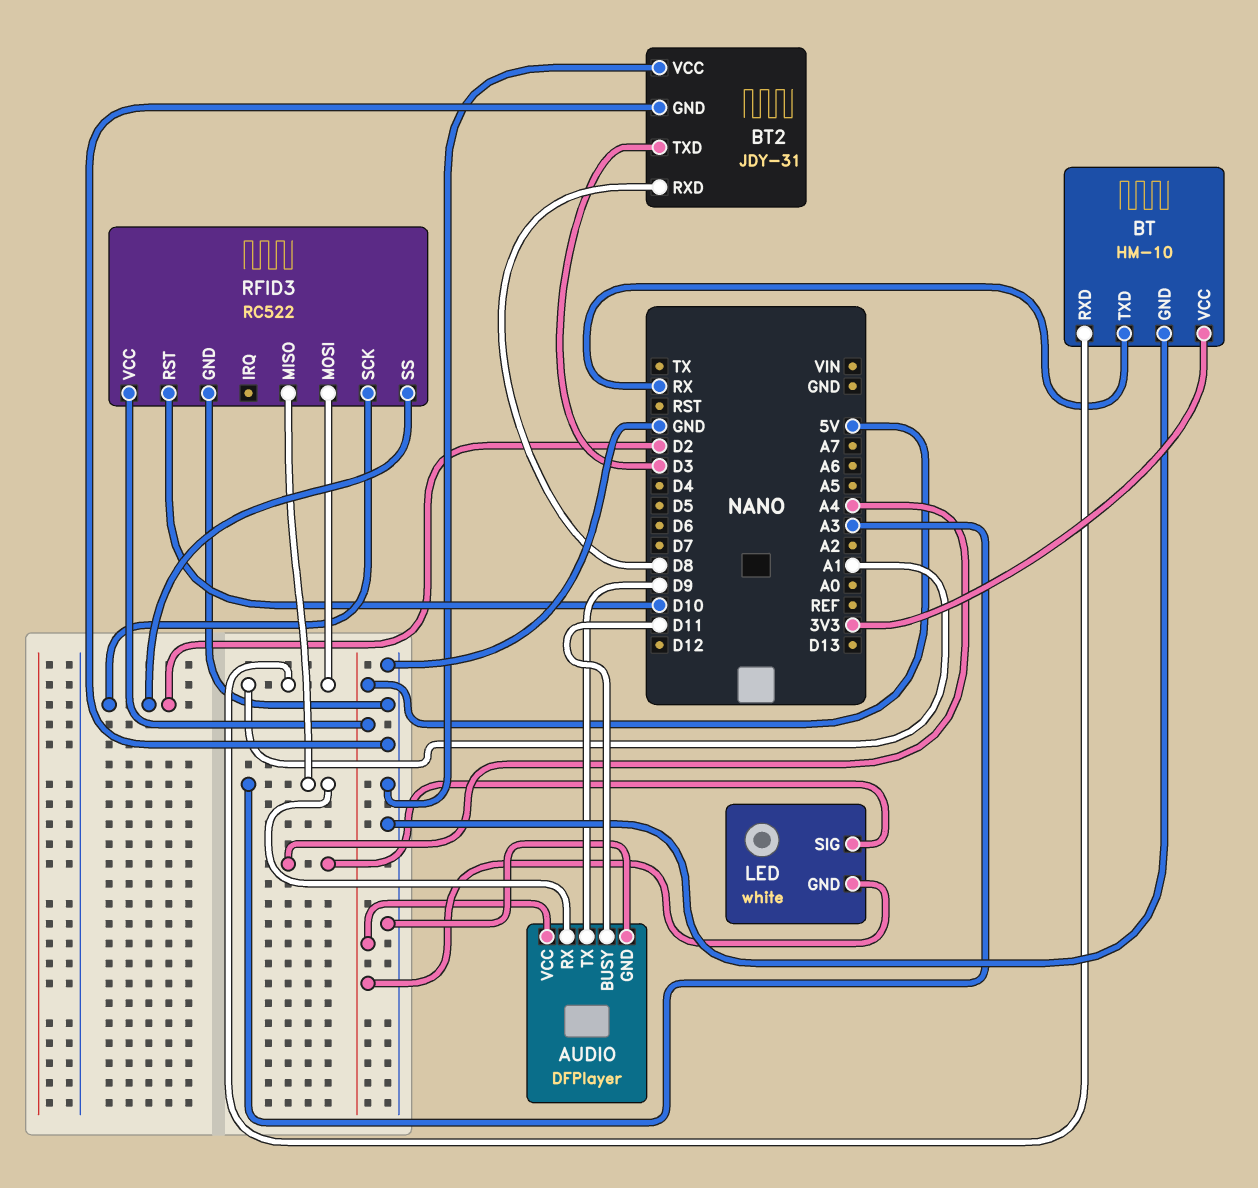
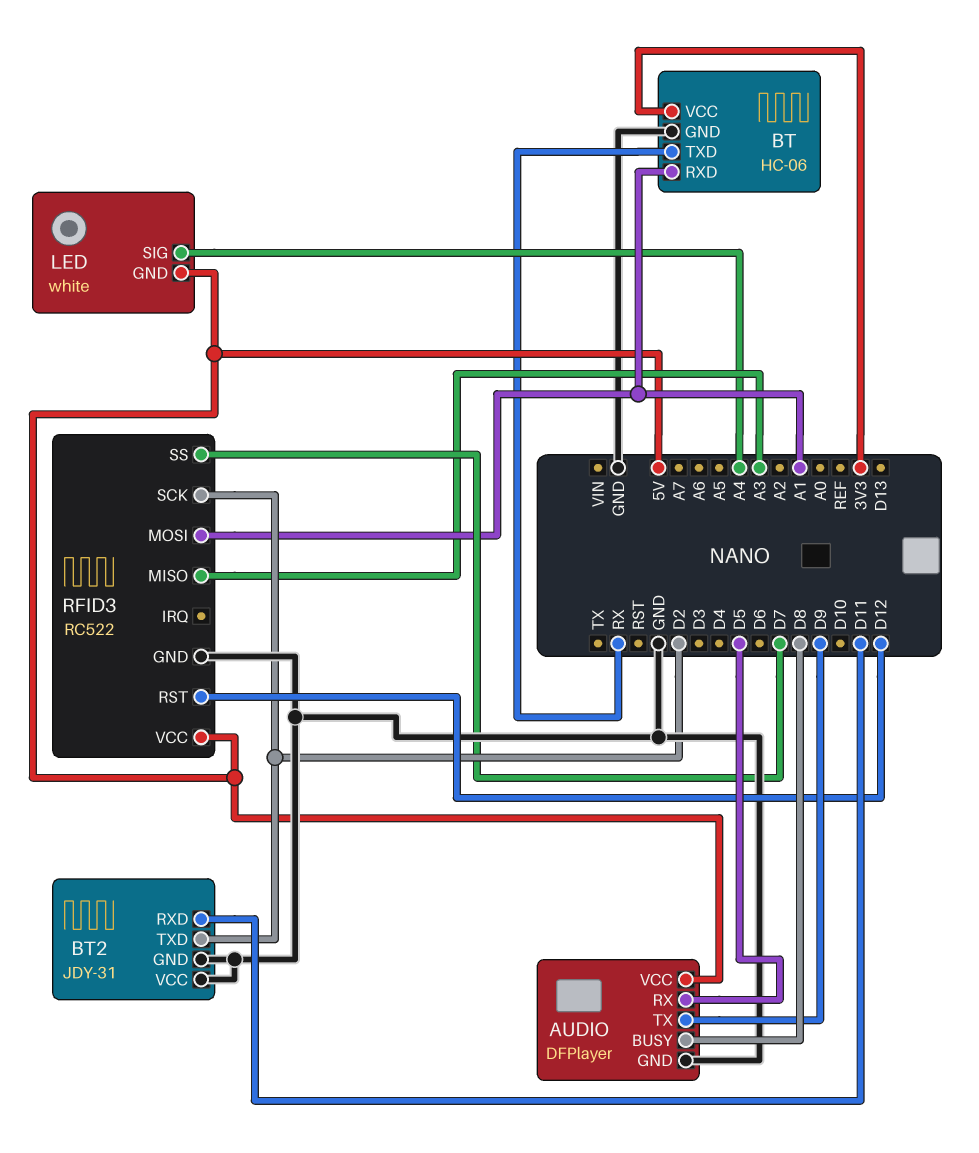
AUDIO pin BUSY: D11 -> D8
AUDIO pin RX: A3 -> D5
BT: HM-10 -> HC-06
BT2 pin RXD: D8 -> D11
BT2 pin TXD: D3 -> D2
RFID3 pin RST: D10 -> D12
RFID3 pin SS: D2 -> D7

